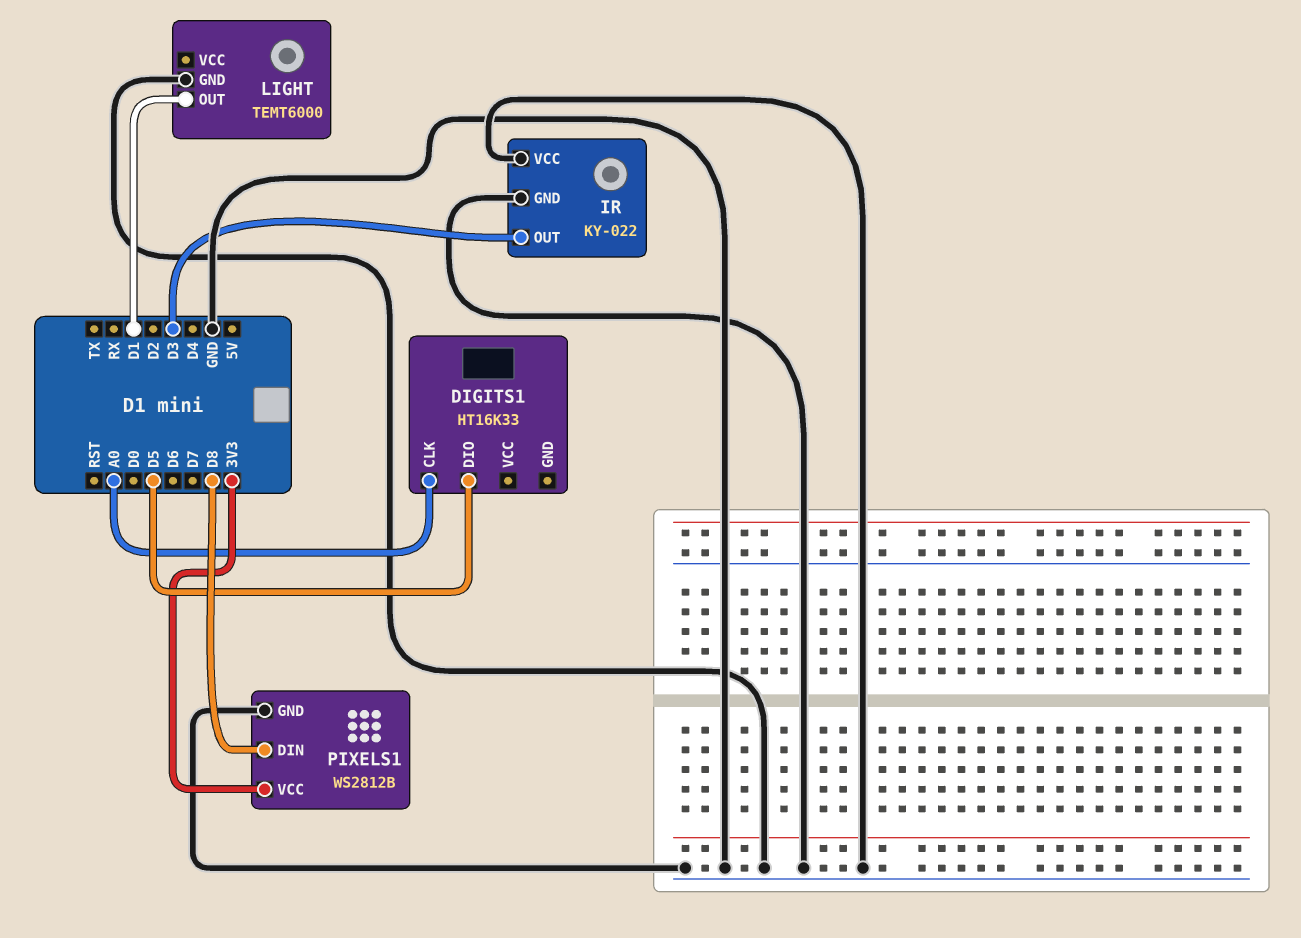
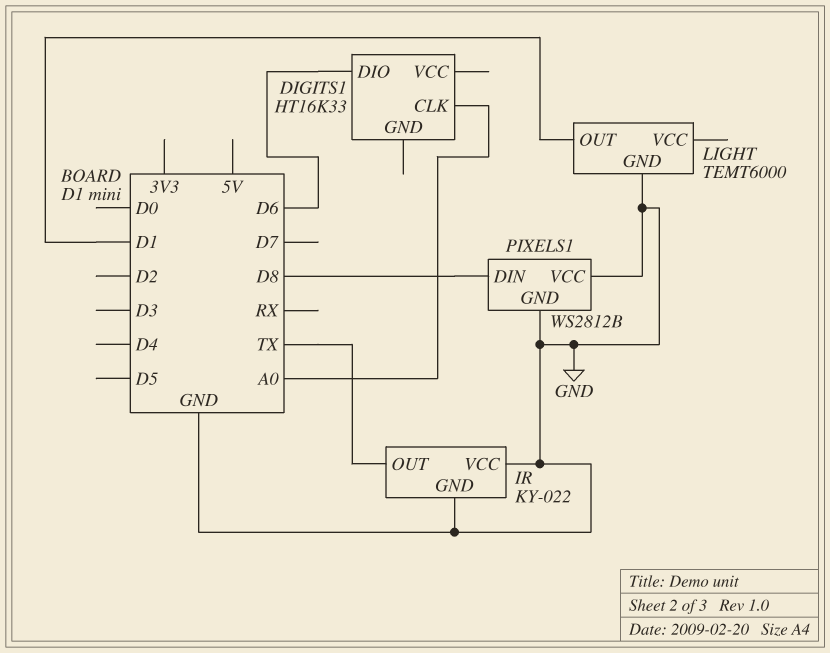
DIGITS1 pin DIO: D5 -> D6
IR pin OUT: D3 -> TX
PIXELS1 pin VCC: 3V3 -> GND

